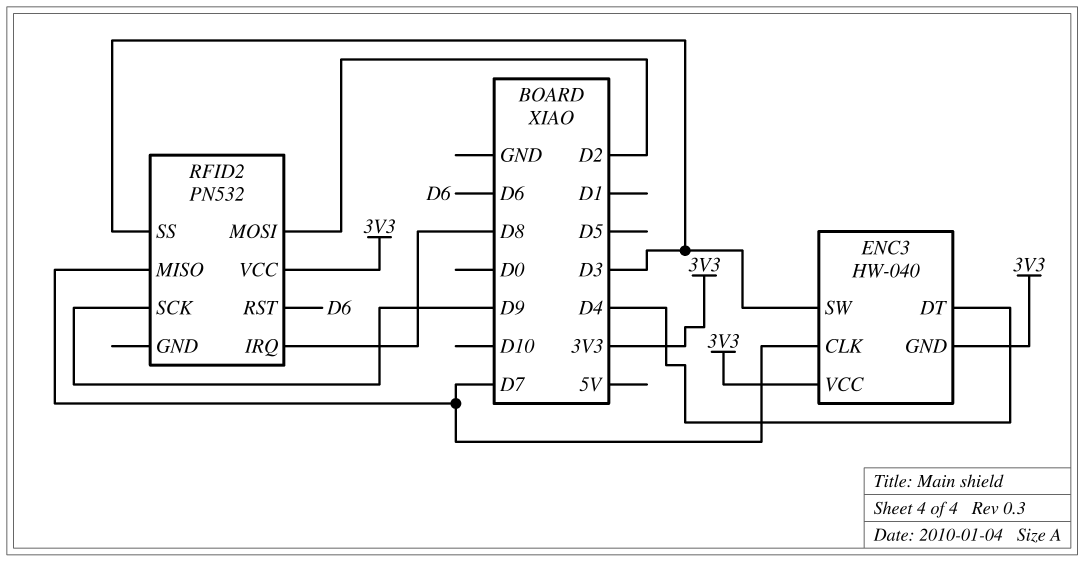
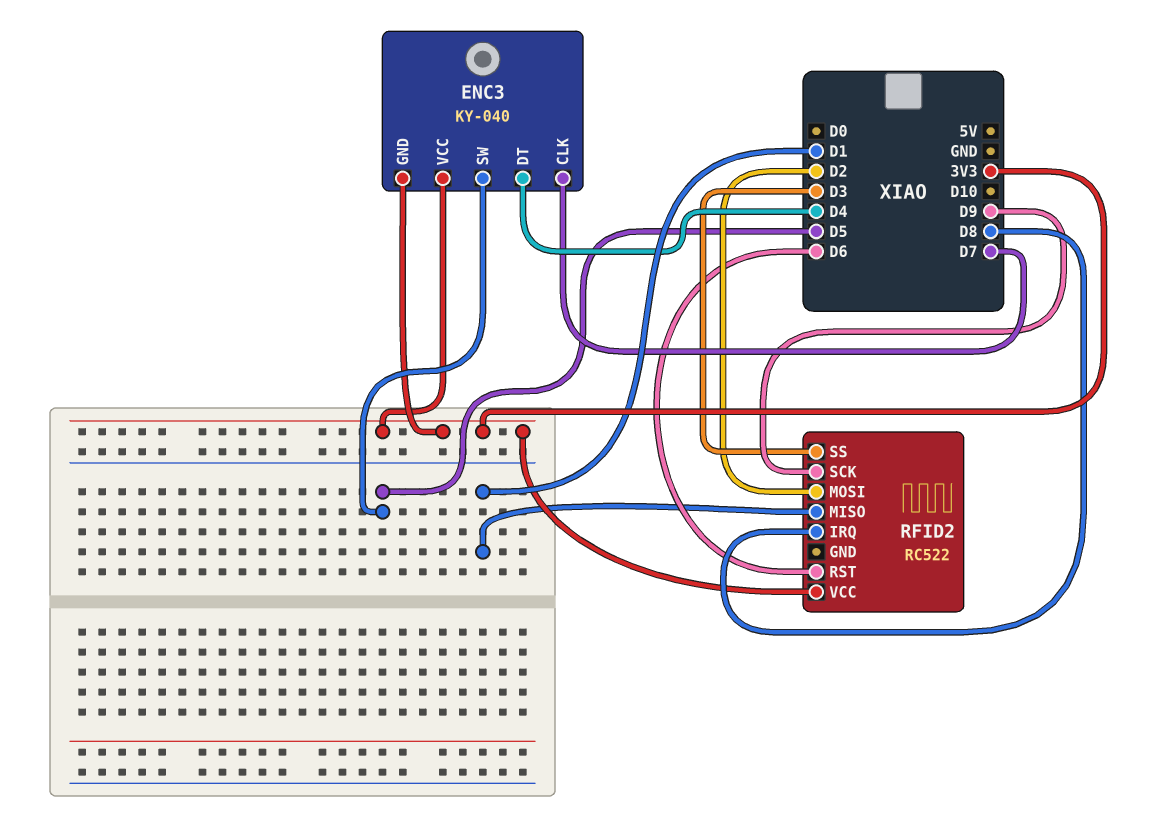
ENC3: HW-040 -> KY-040
ENC3 pin SW: D3 -> D5
RFID2: PN532 -> RC522
RFID2 pin MISO: D7 -> D1

